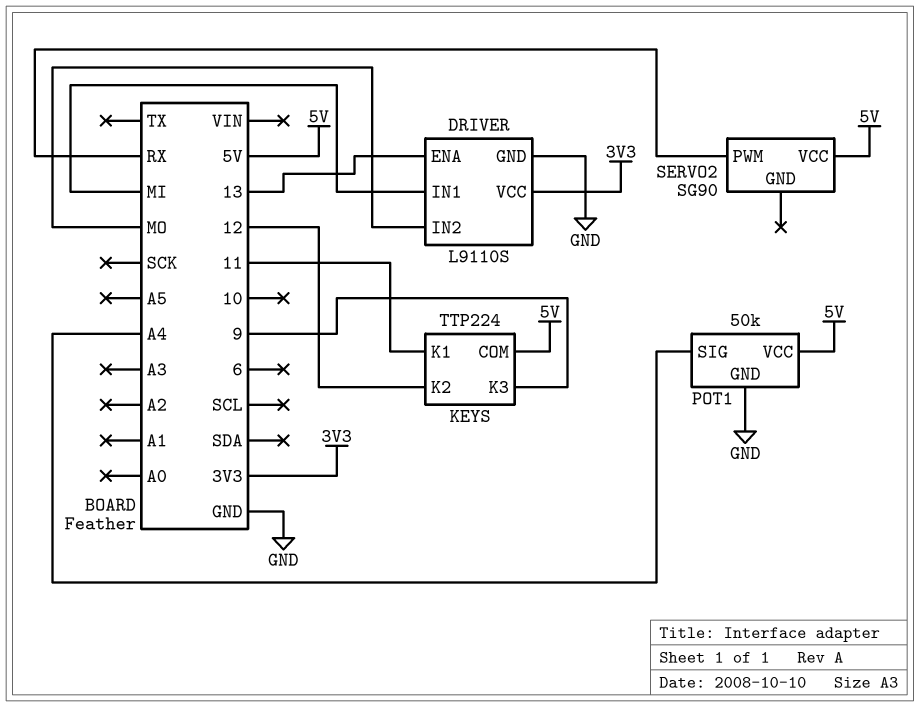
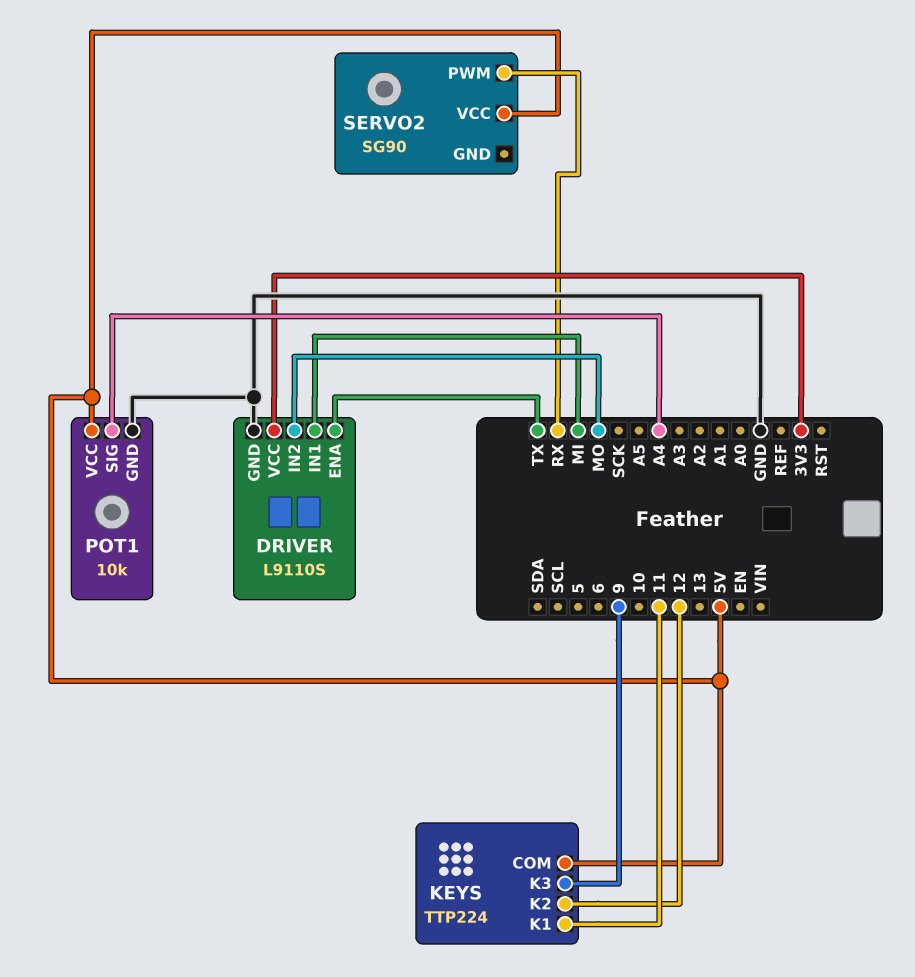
DRIVER pin ENA: 13 -> TX
POT1: 50k -> 10k

